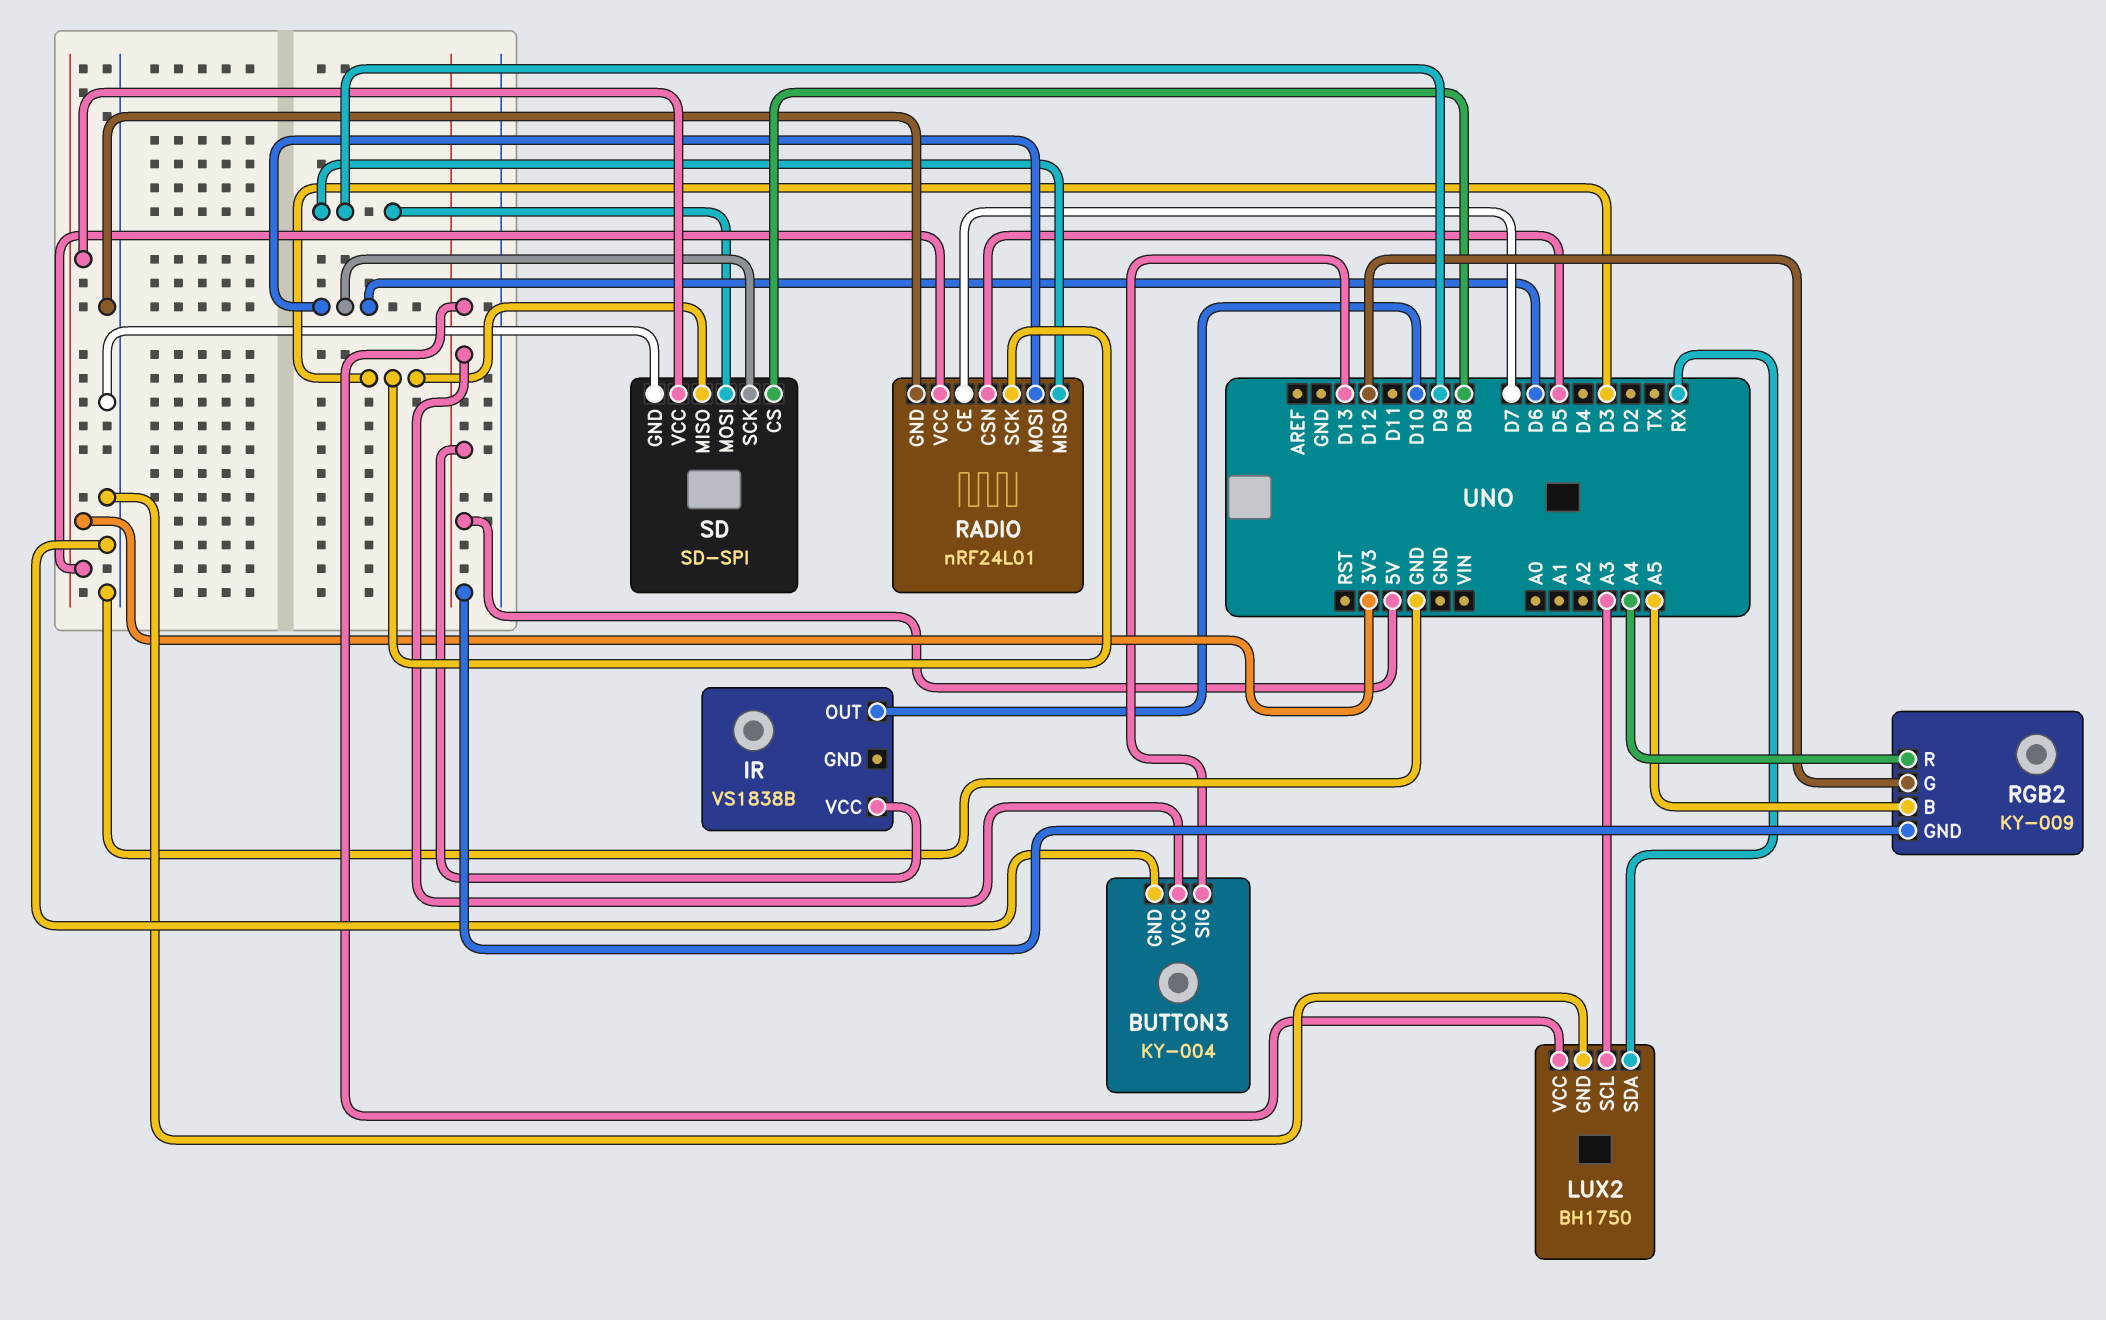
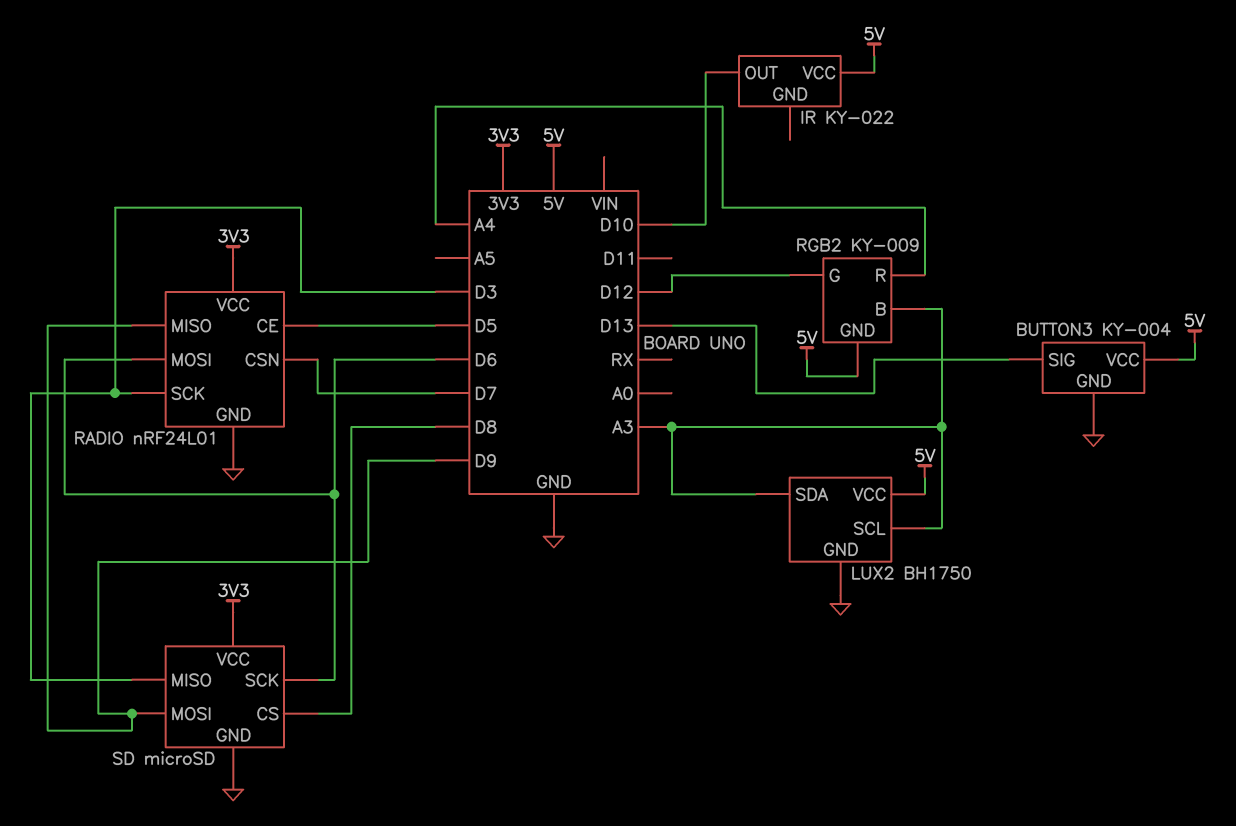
IR: VS1838B -> KY-022
LUX2 pin SDA: RX -> A3
RADIO pin CE: D7 -> D5
RADIO pin CSN: D5 -> D7
RGB2 pin B: A5 -> A3
SD: SD-SPI -> microSD

